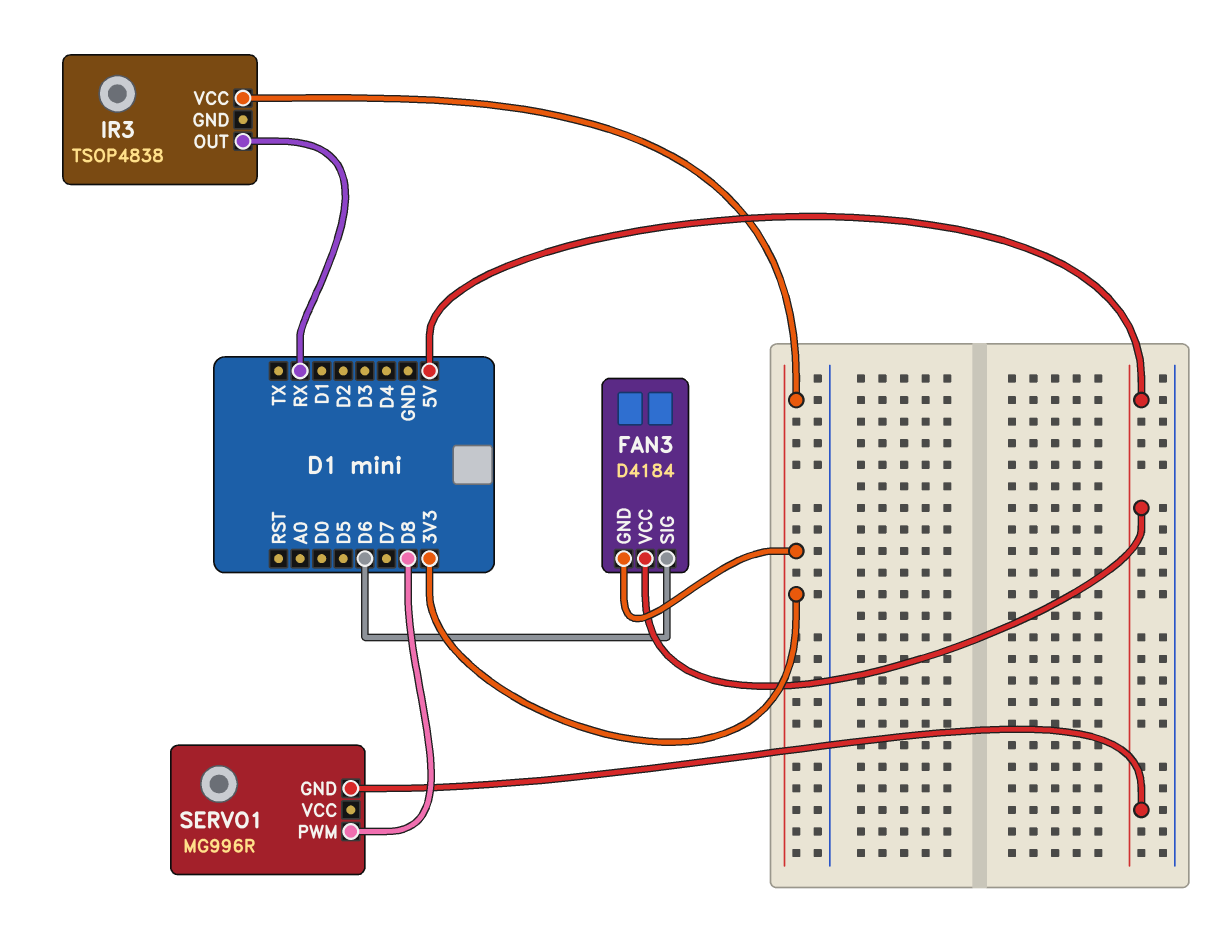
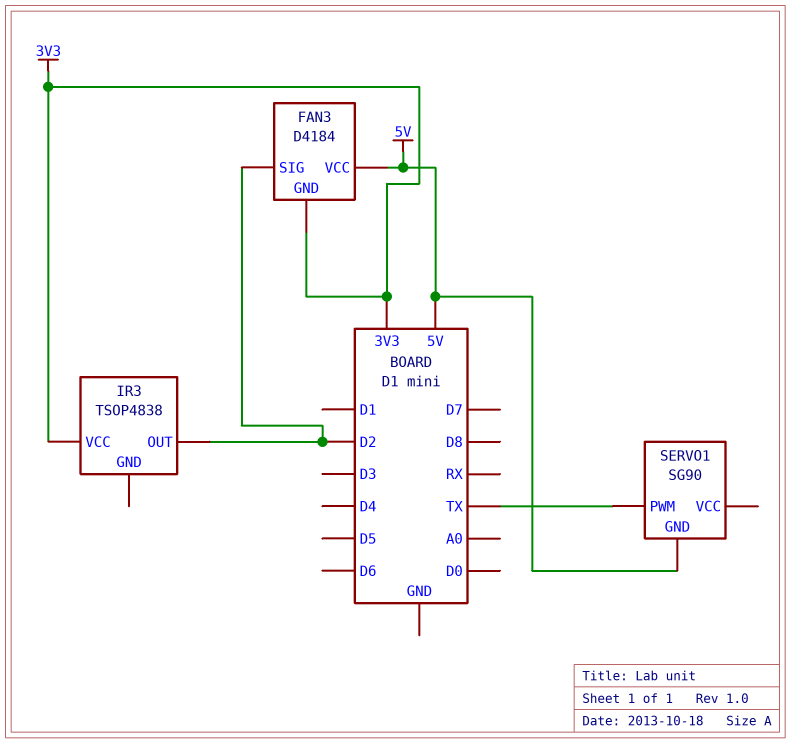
FAN3 pin SIG: D6 -> D2
IR3 pin OUT: RX -> D2
SERVO1: MG996R -> SG90
SERVO1 pin PWM: D8 -> TX

